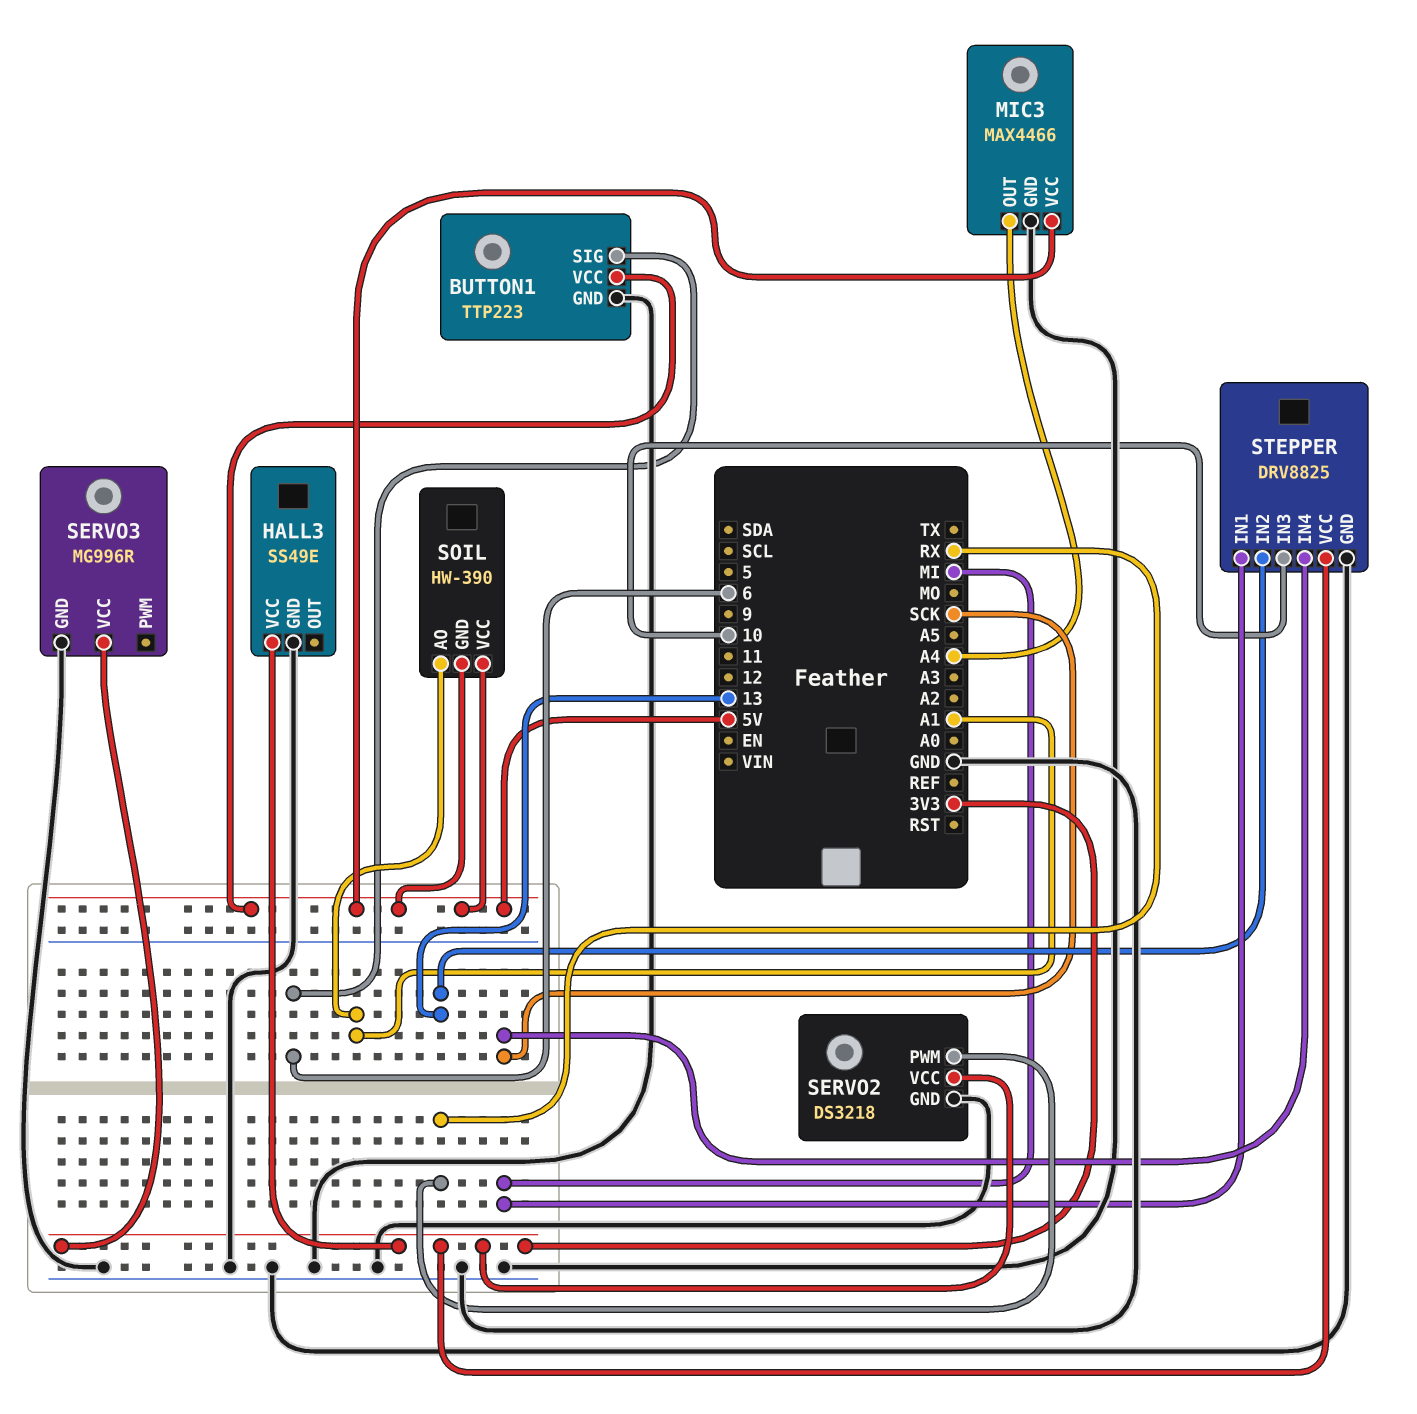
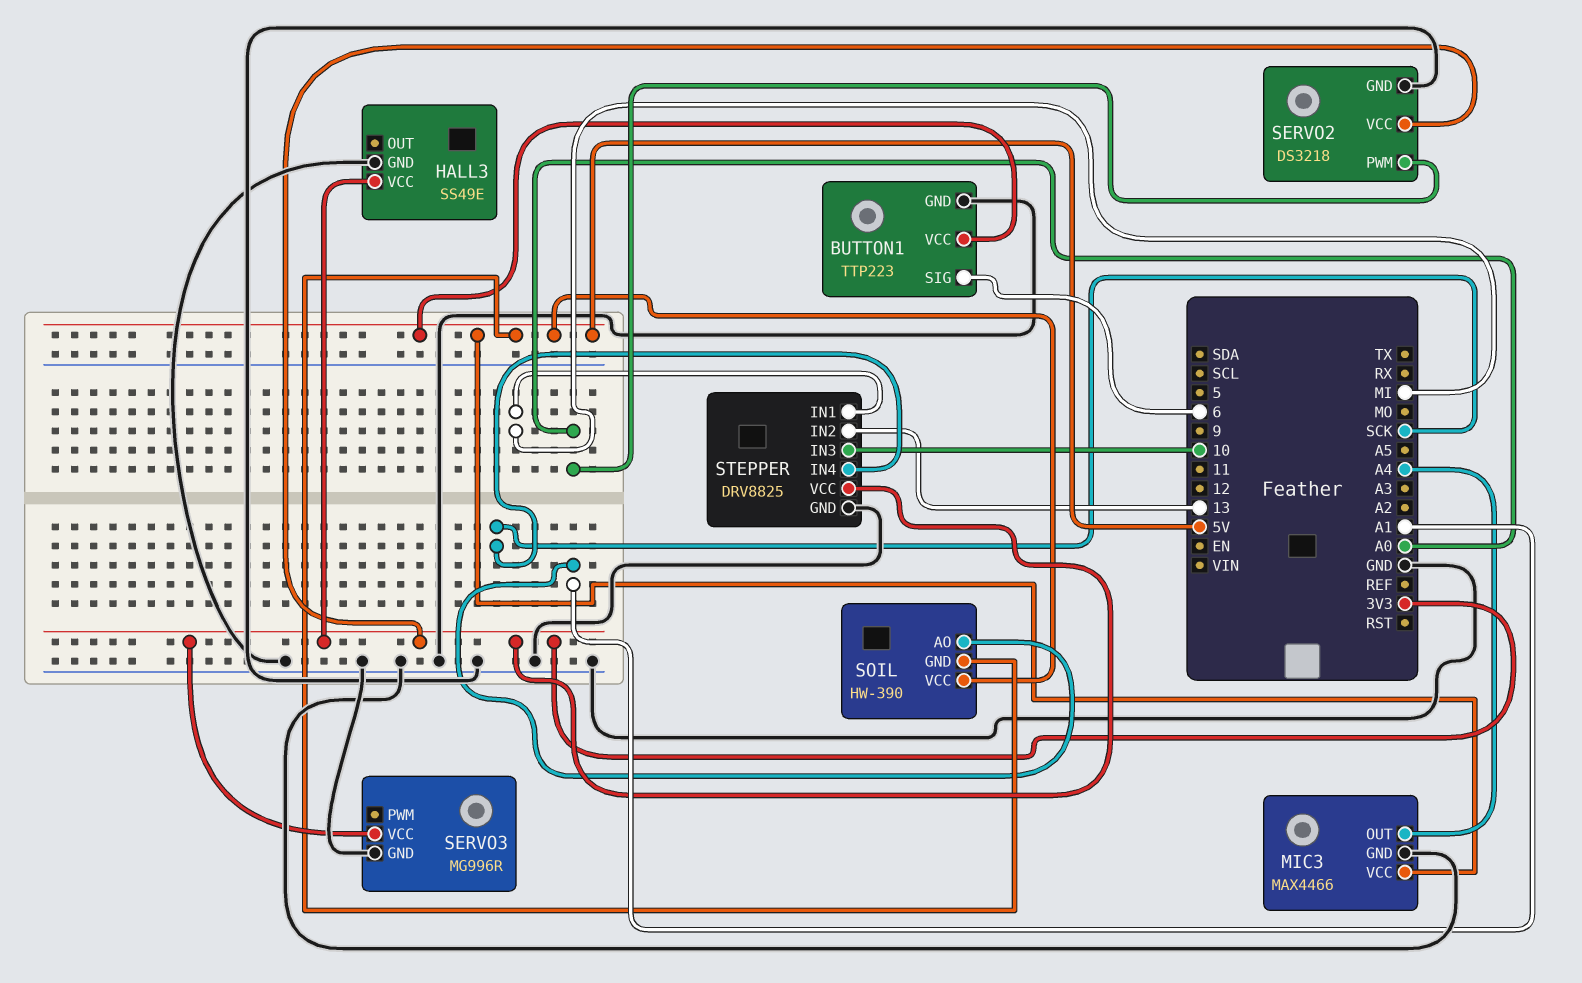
SERVO2 pin PWM: RX -> A0

